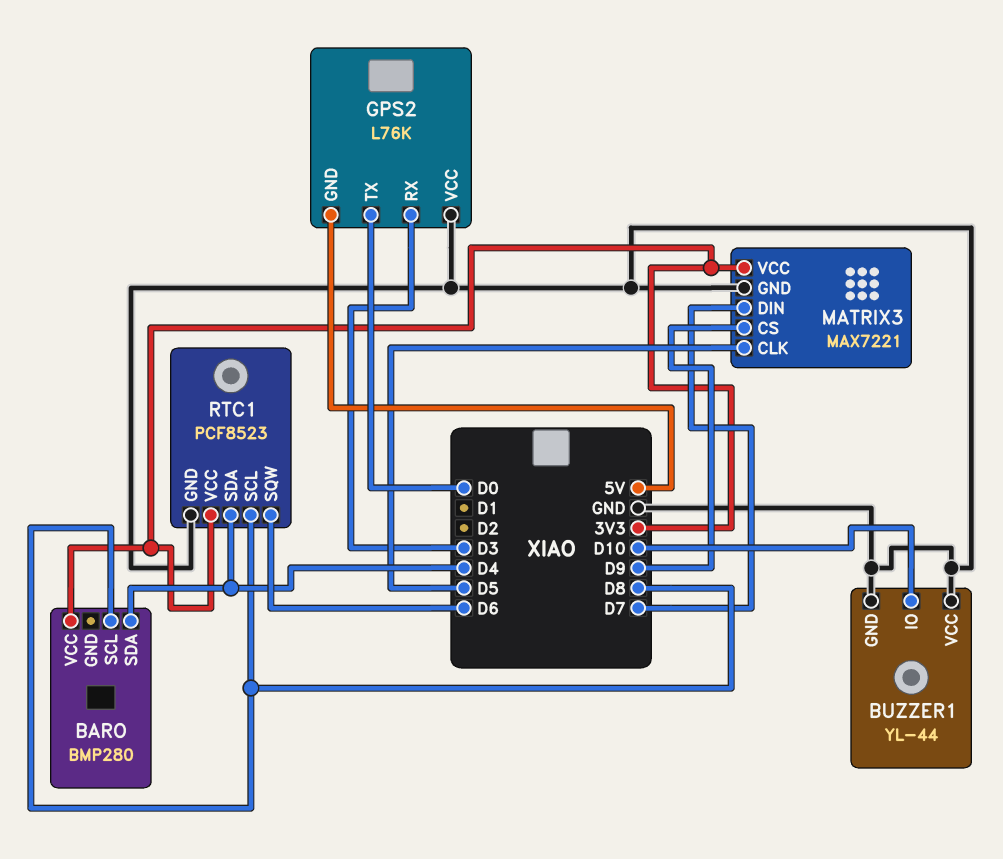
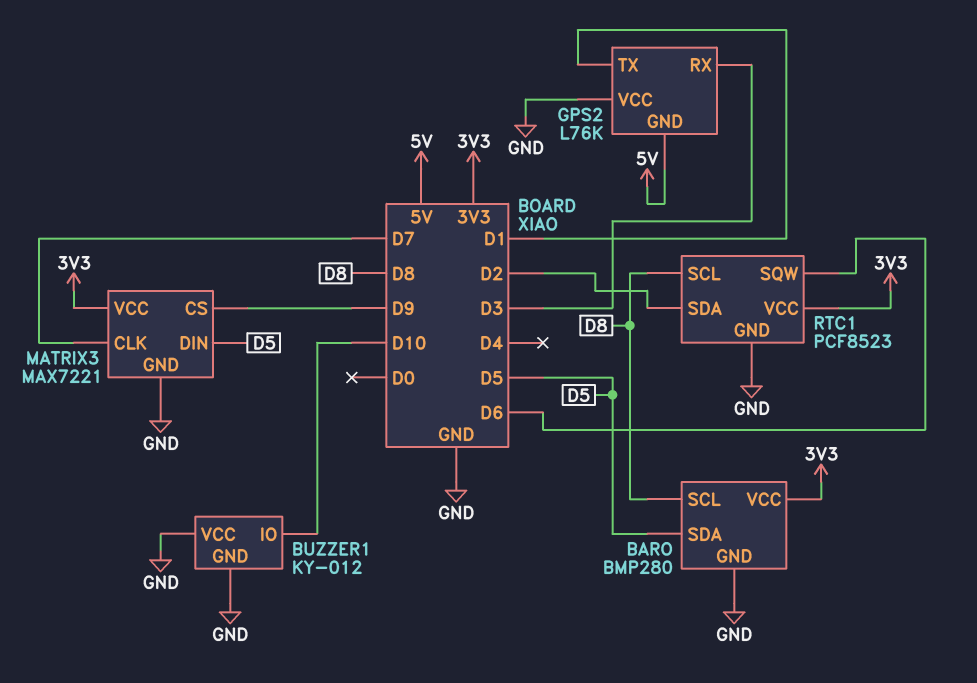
BARO pin GND: none -> GND
BARO pin SDA: D4 -> D5
BUZZER1: YL-44 -> KY-012
GPS2 pin TX: D0 -> D1
MATRIX3 pin CLK: D5 -> D7
MATRIX3 pin DIN: D7 -> D5
RTC1 pin SDA: D4 -> D2

